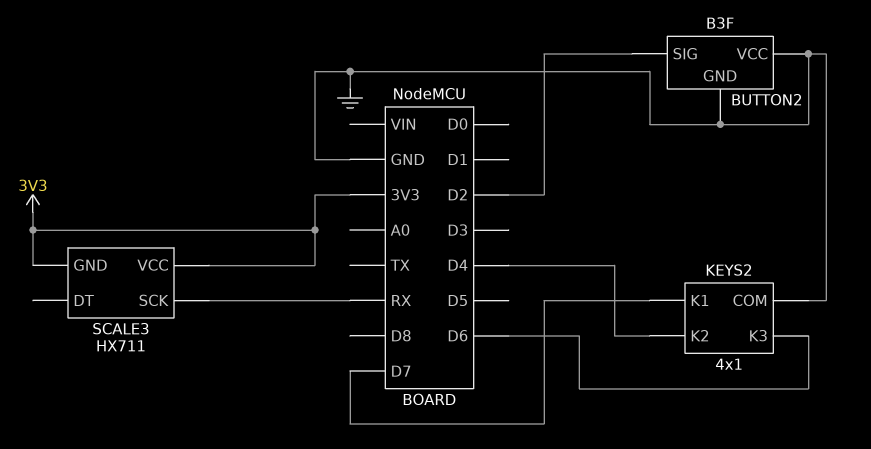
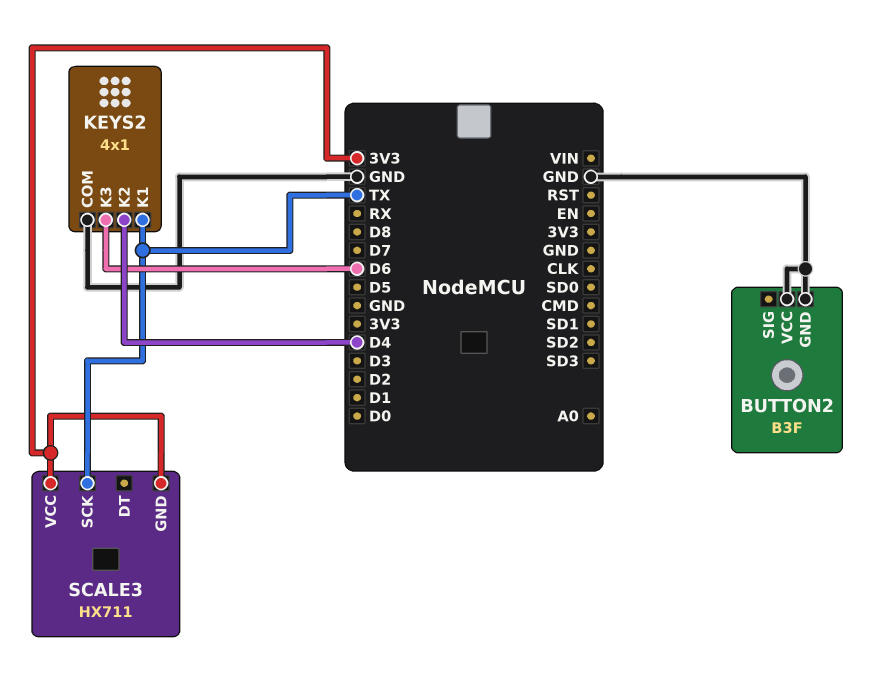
BUTTON2 pin SIG: D2 -> none
KEYS2 pin K1: D7 -> TX
SCALE3 pin SCK: RX -> TX

